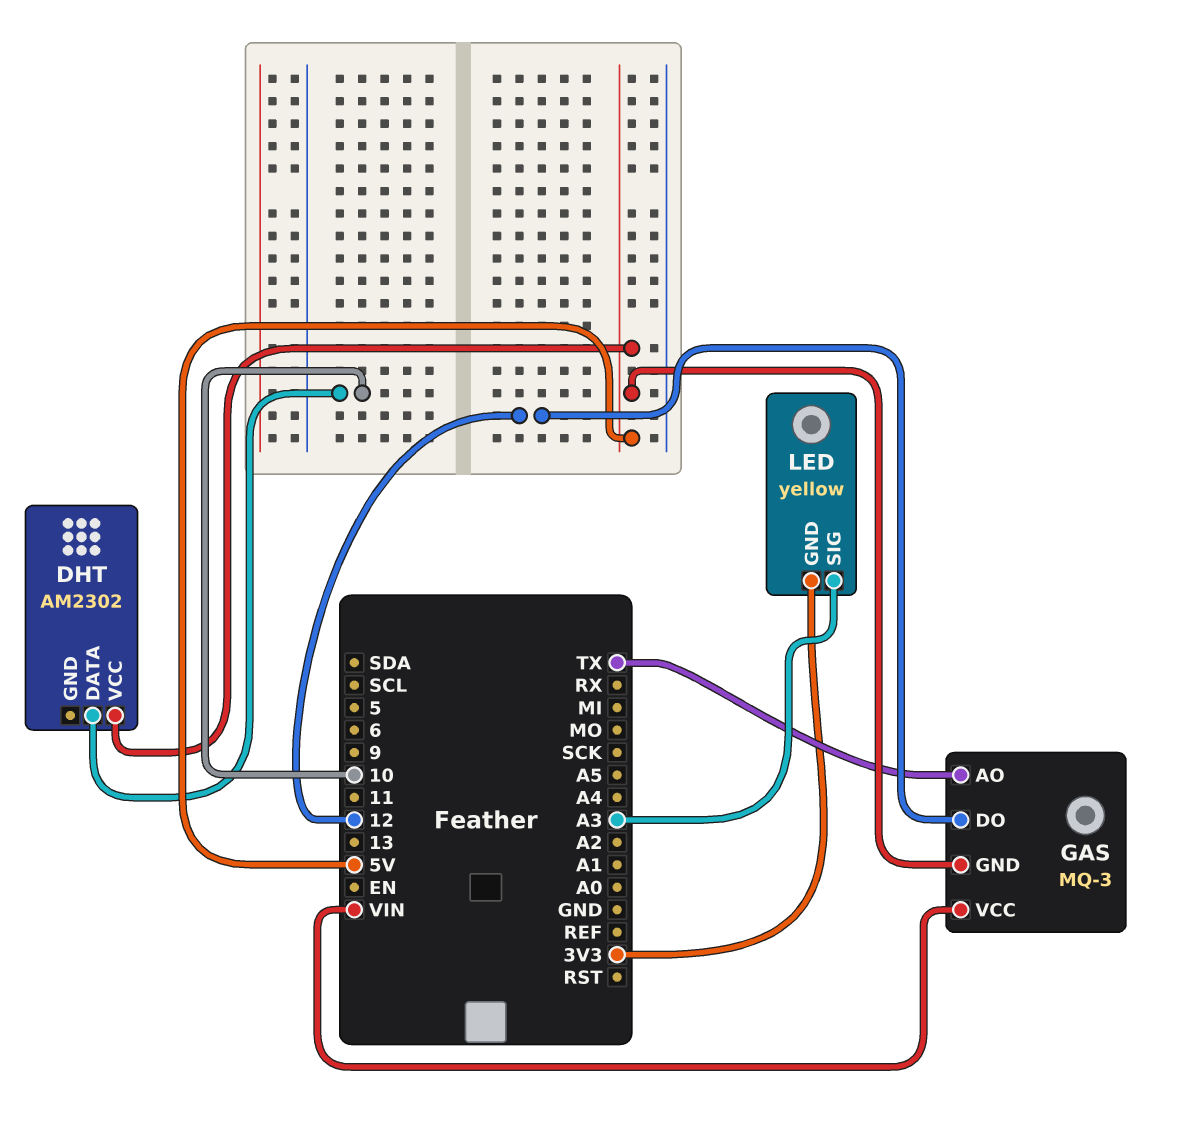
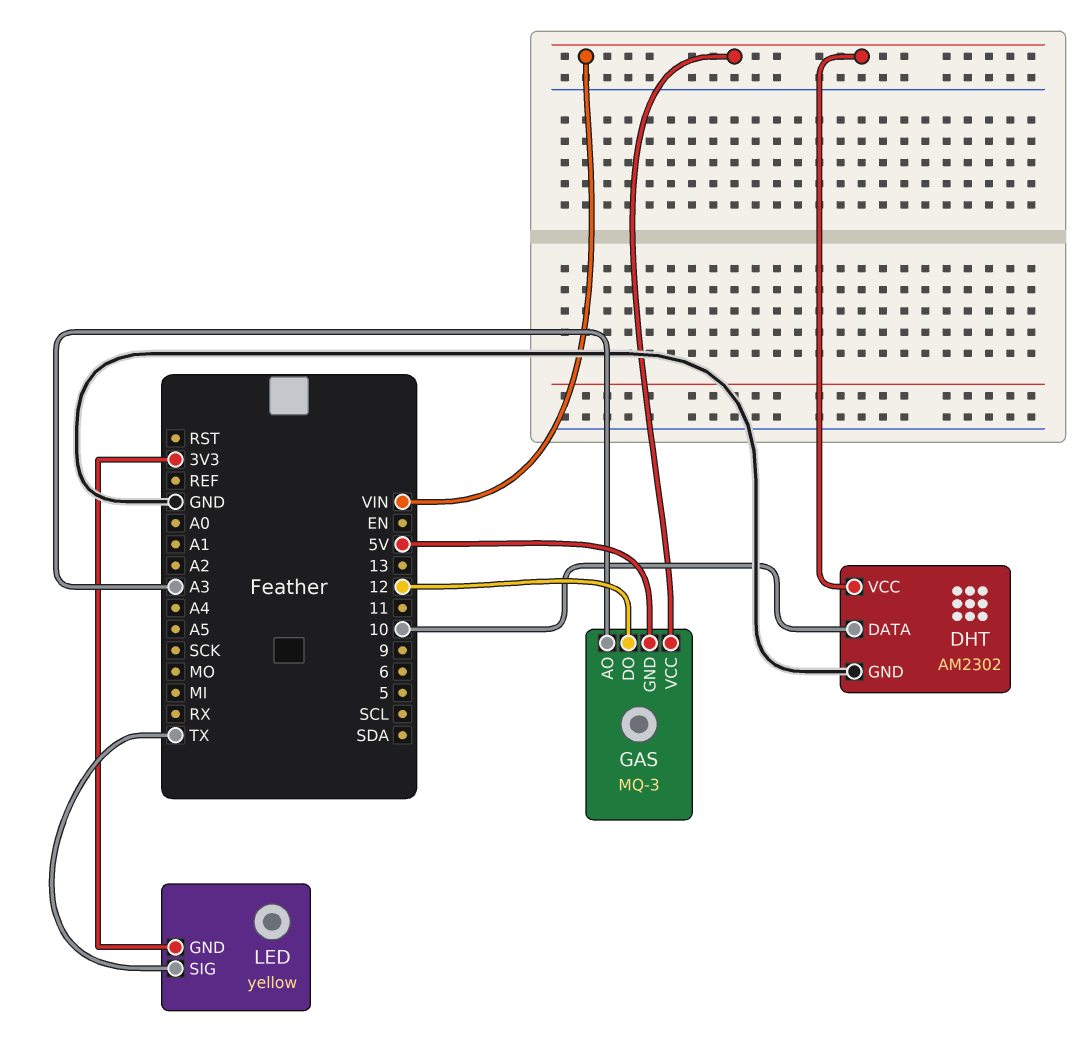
DHT pin GND: none -> GND
DHT pin VCC: 5V -> VIN
GAS pin AO: TX -> A3
LED pin SIG: A3 -> TX

